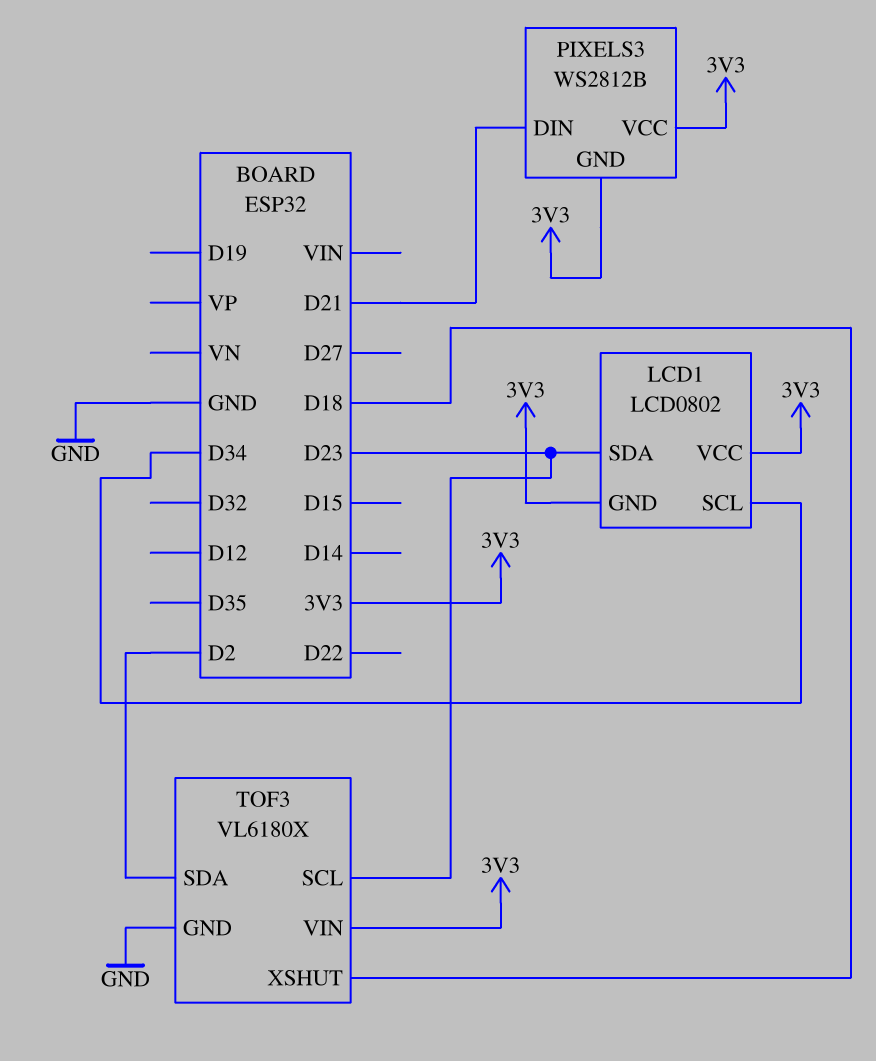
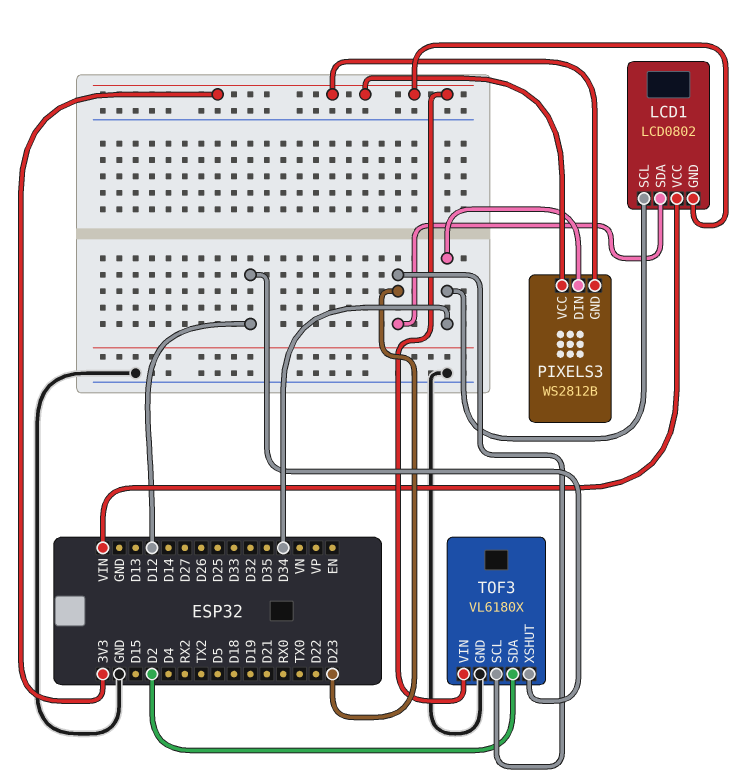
LCD1 pin VCC: 3V3 -> VIN
PIXELS3 pin DIN: D21 -> D34
TOF3 pin XSHUT: D18 -> D12

